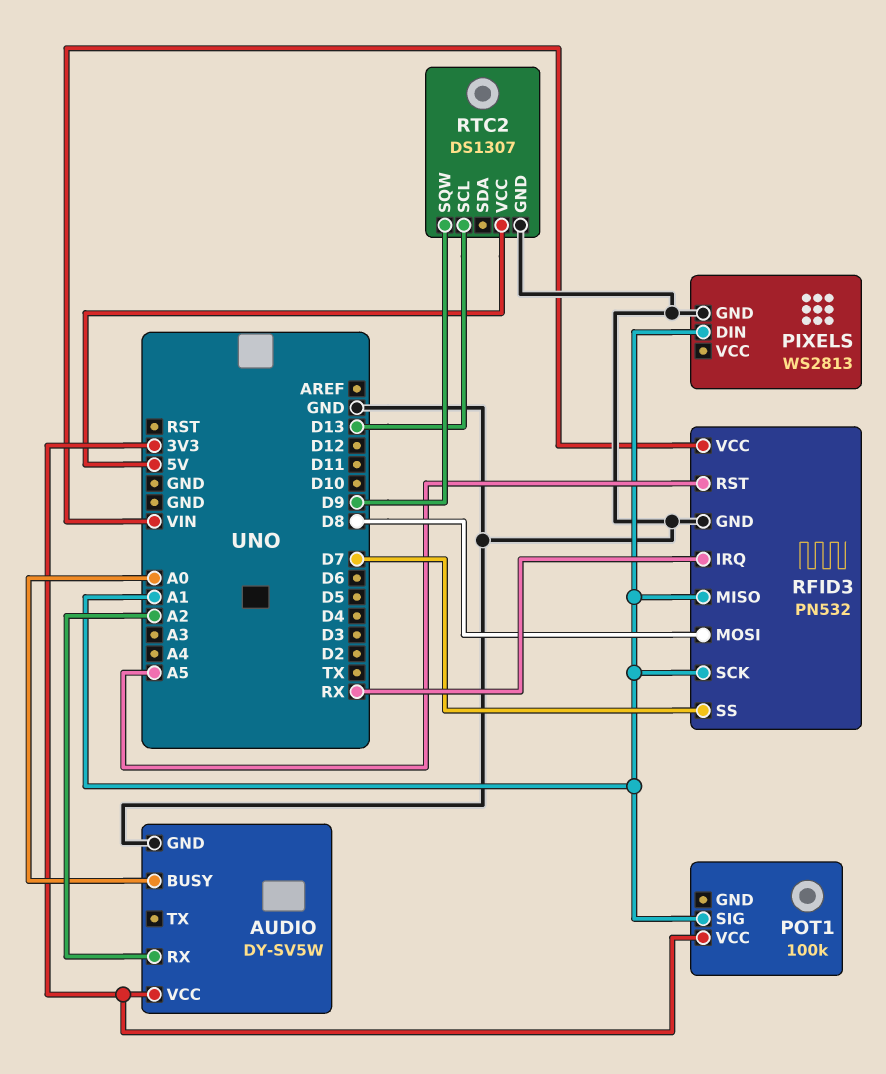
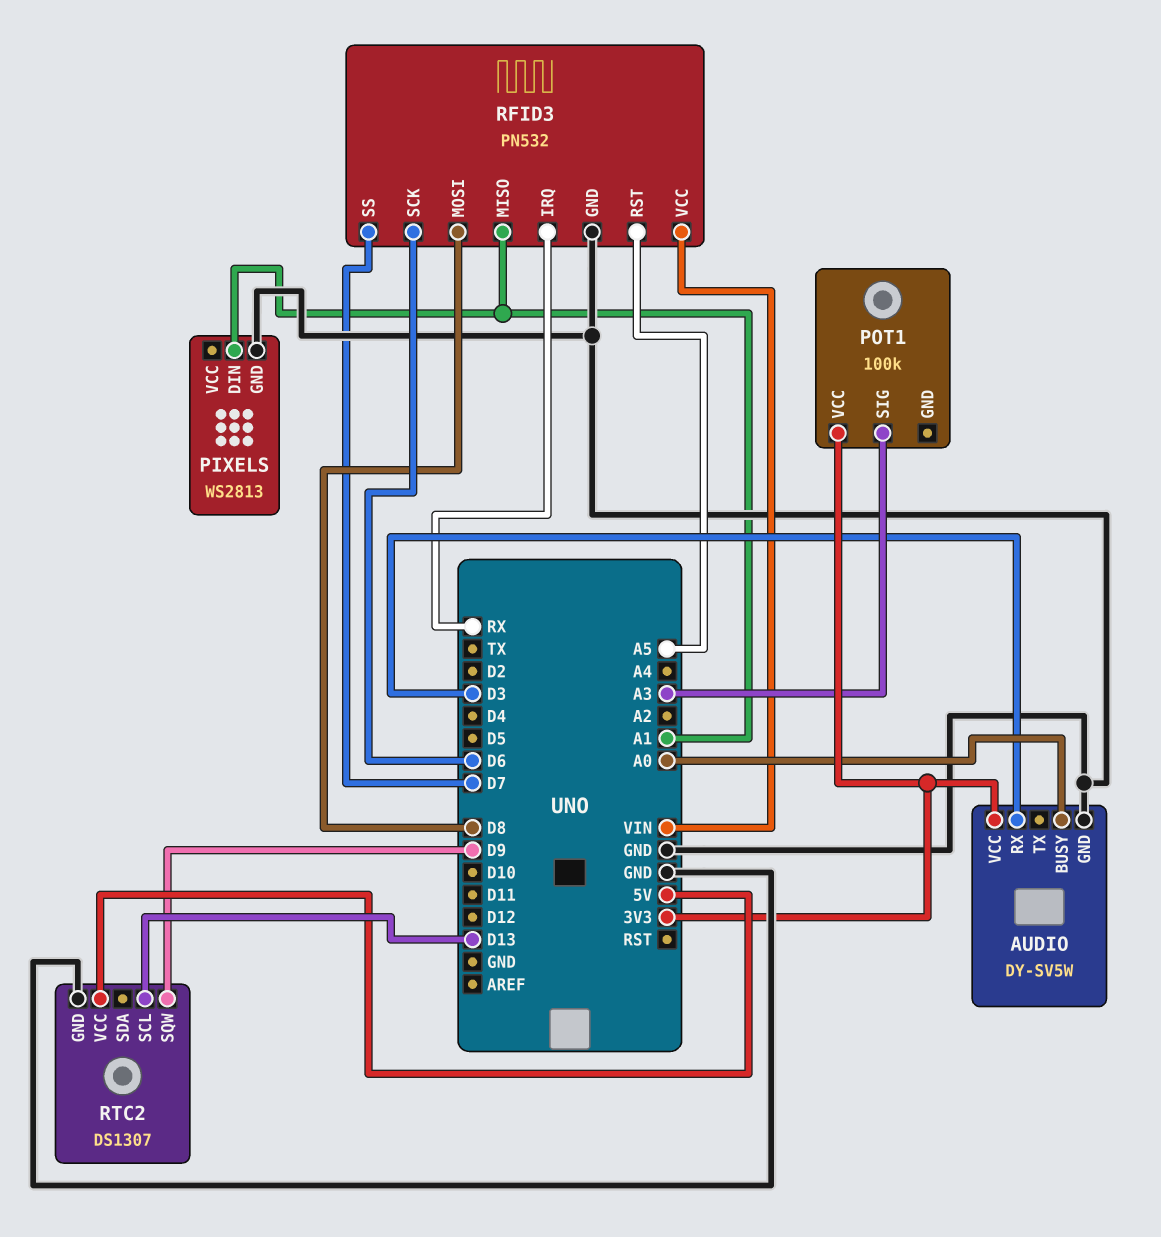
AUDIO pin RX: A2 -> D3
POT1 pin SIG: A1 -> A3
RFID3 pin SCK: A1 -> D6

